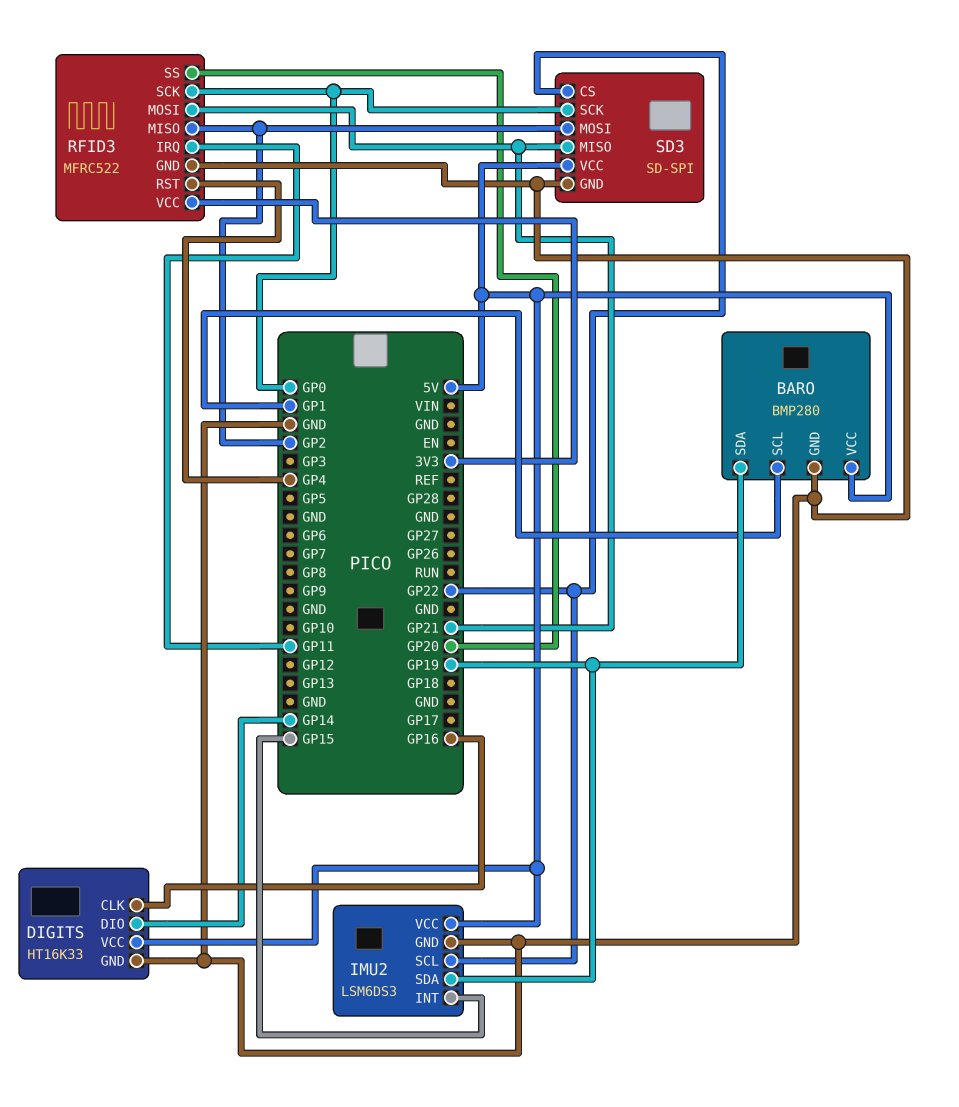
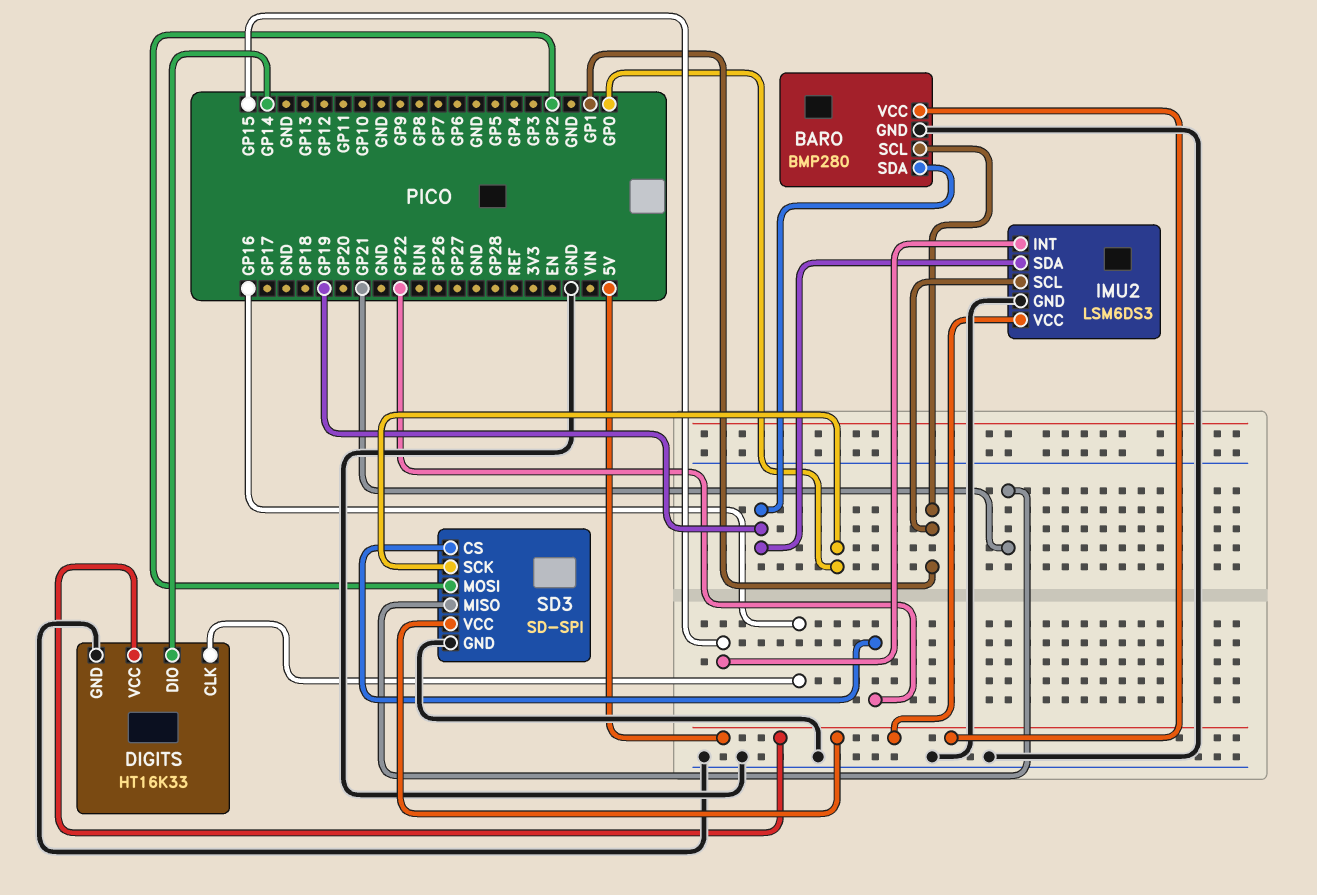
IMU2 pin SCL: GP22 -> GP1
RFID3: MFRC522 -> none
RFID3 pin GND: GND -> none
RFID3 pin IRQ: GP11 -> none
RFID3 pin MISO: GP2 -> none
RFID3 pin MOSI: GP21 -> none
RFID3 pin RST: GP4 -> none
RFID3 pin SCK: GP0 -> none
RFID3 pin SS: GP20 -> none
RFID3 pin VCC: 3V3 -> none

